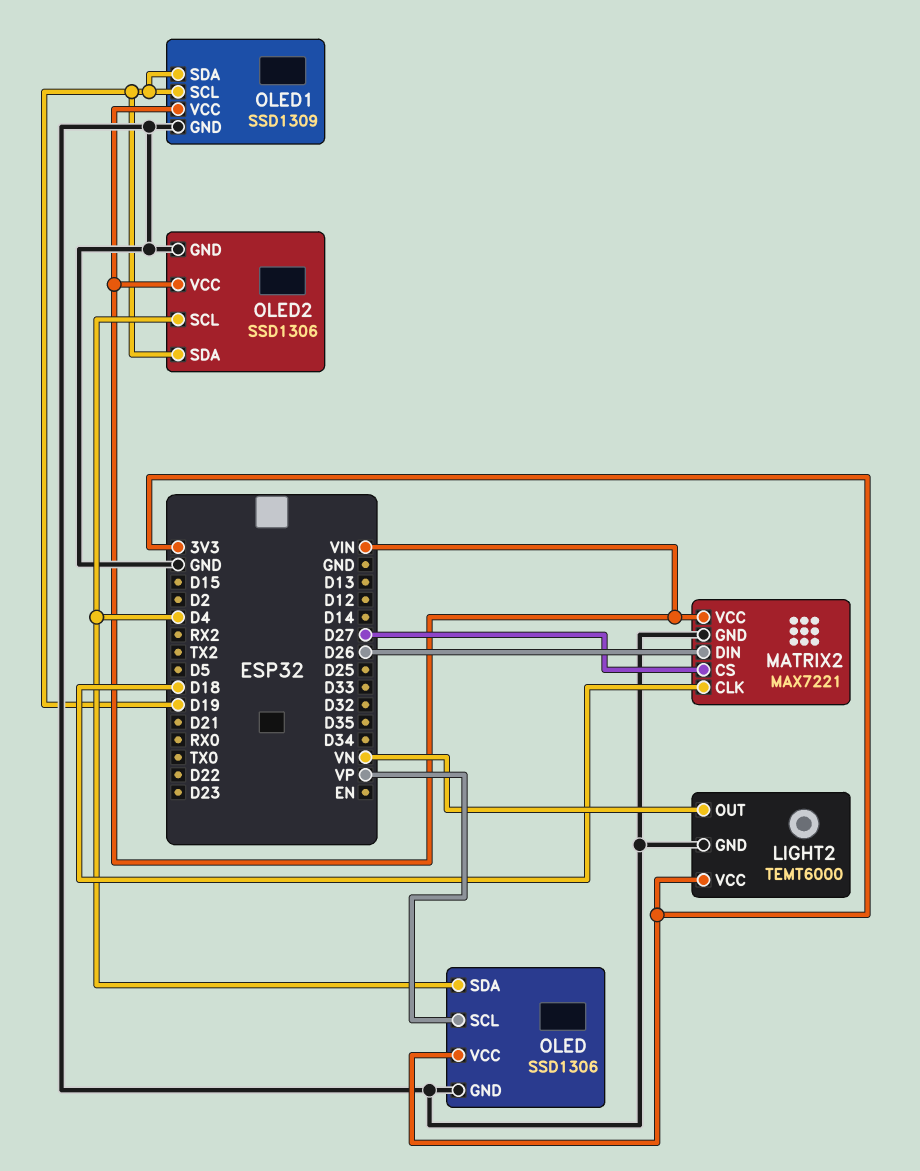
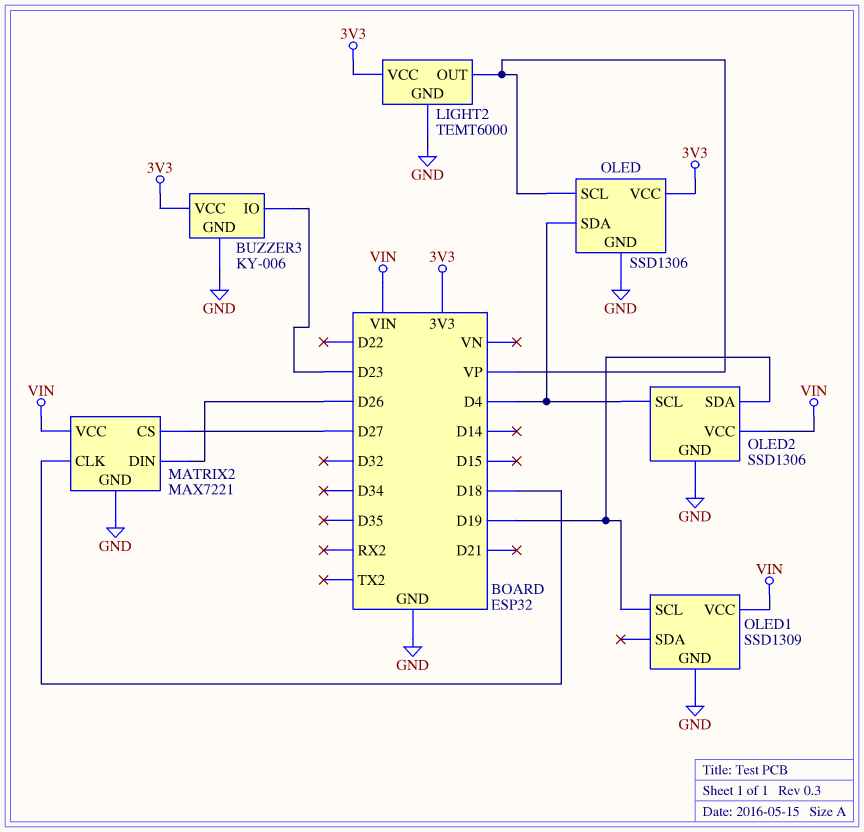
BUZZER3: none -> KY-006
BUZZER3 pin GND: none -> GND
BUZZER3 pin IO: none -> D23
BUZZER3 pin VCC: none -> 3V3
LIGHT2 pin OUT: VN -> VP
OLED1 pin SDA: D19 -> none

